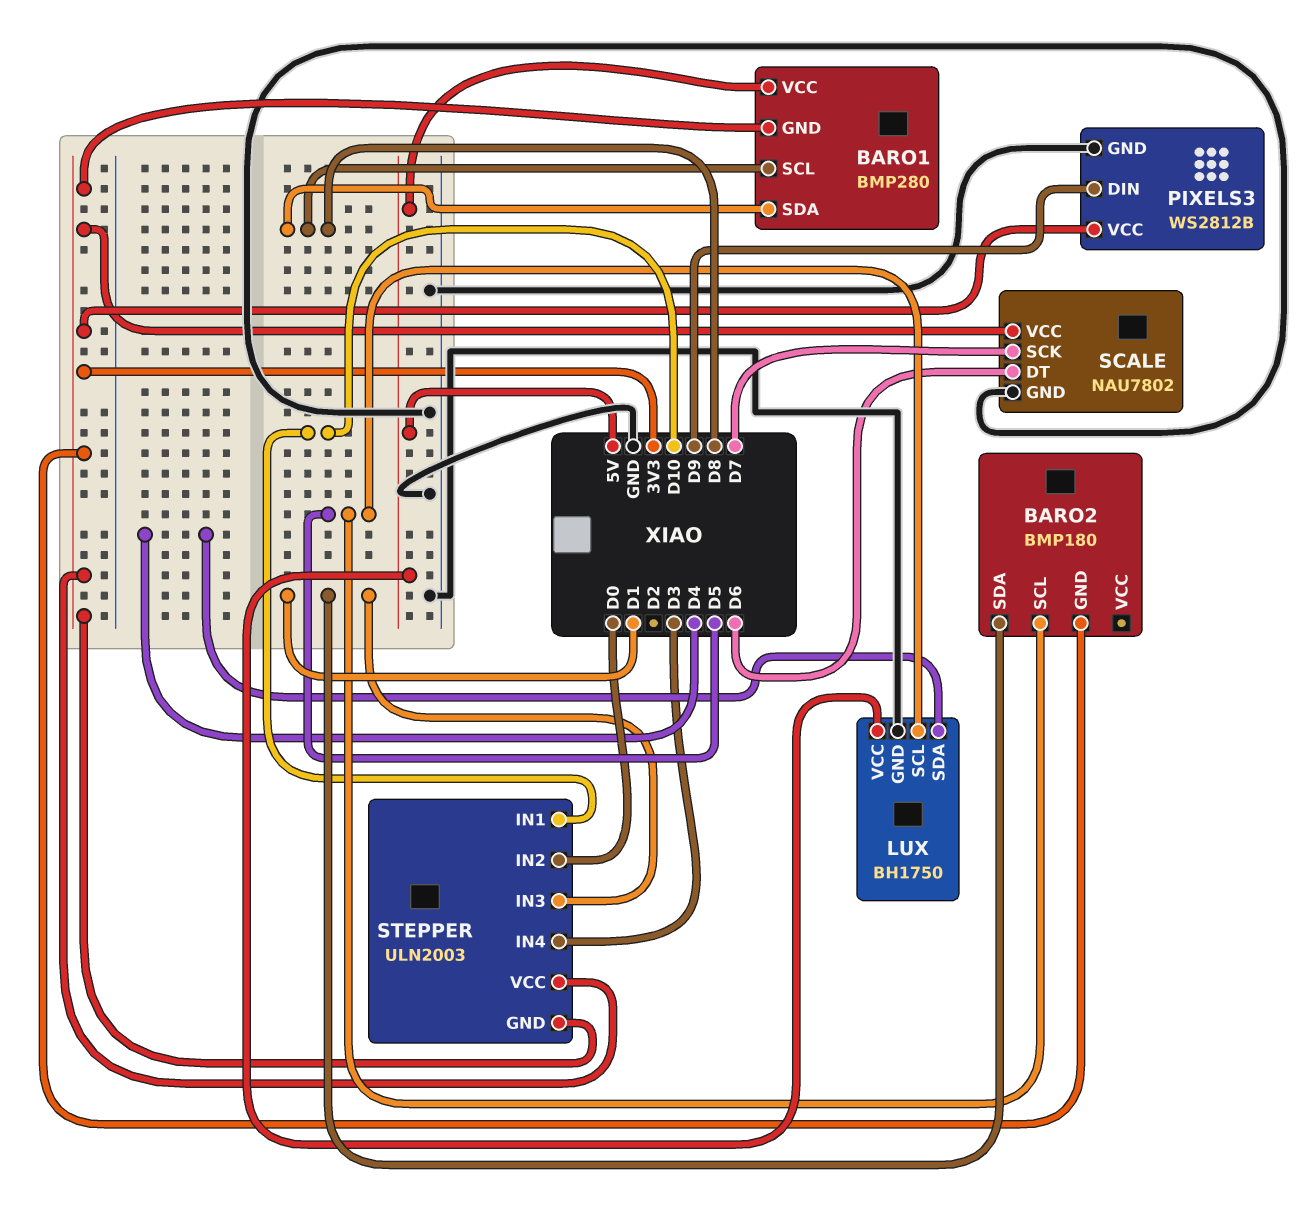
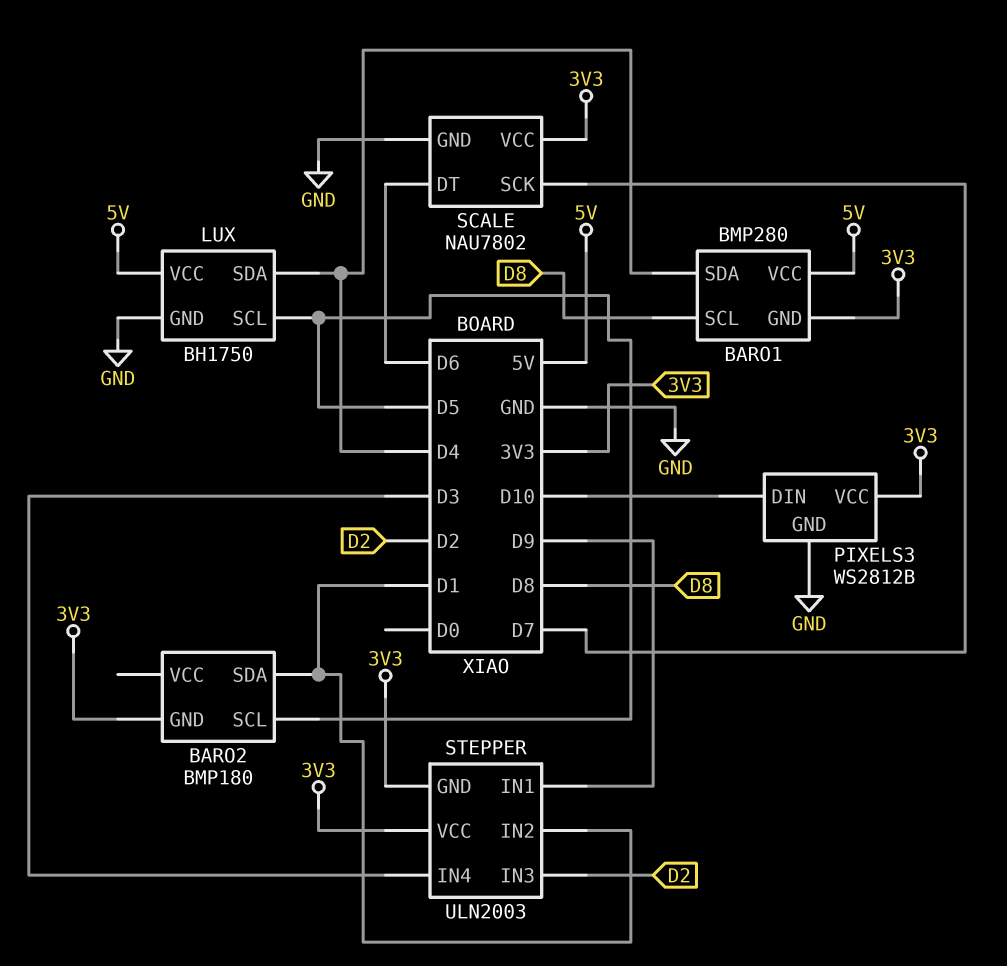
BARO1 pin SDA: D8 -> D4
PIXELS3 pin DIN: D9 -> D10
STEPPER pin IN1: D10 -> D9
STEPPER pin IN2: D0 -> D1
STEPPER pin IN3: D1 -> D2

